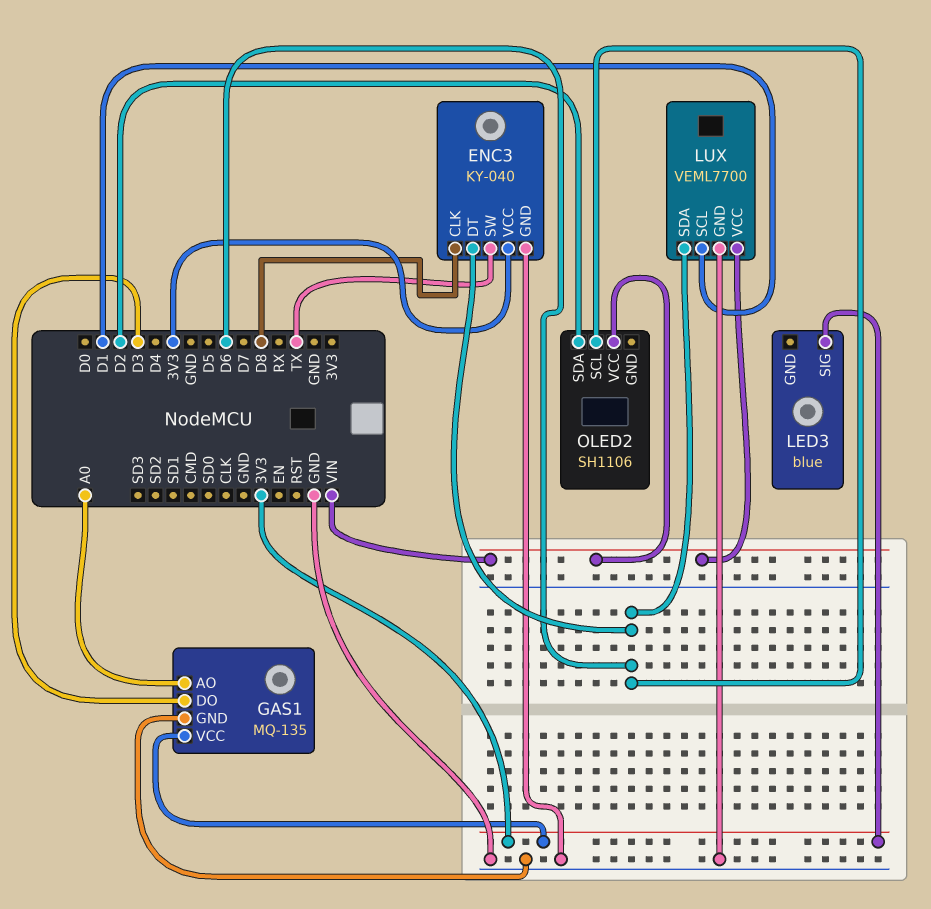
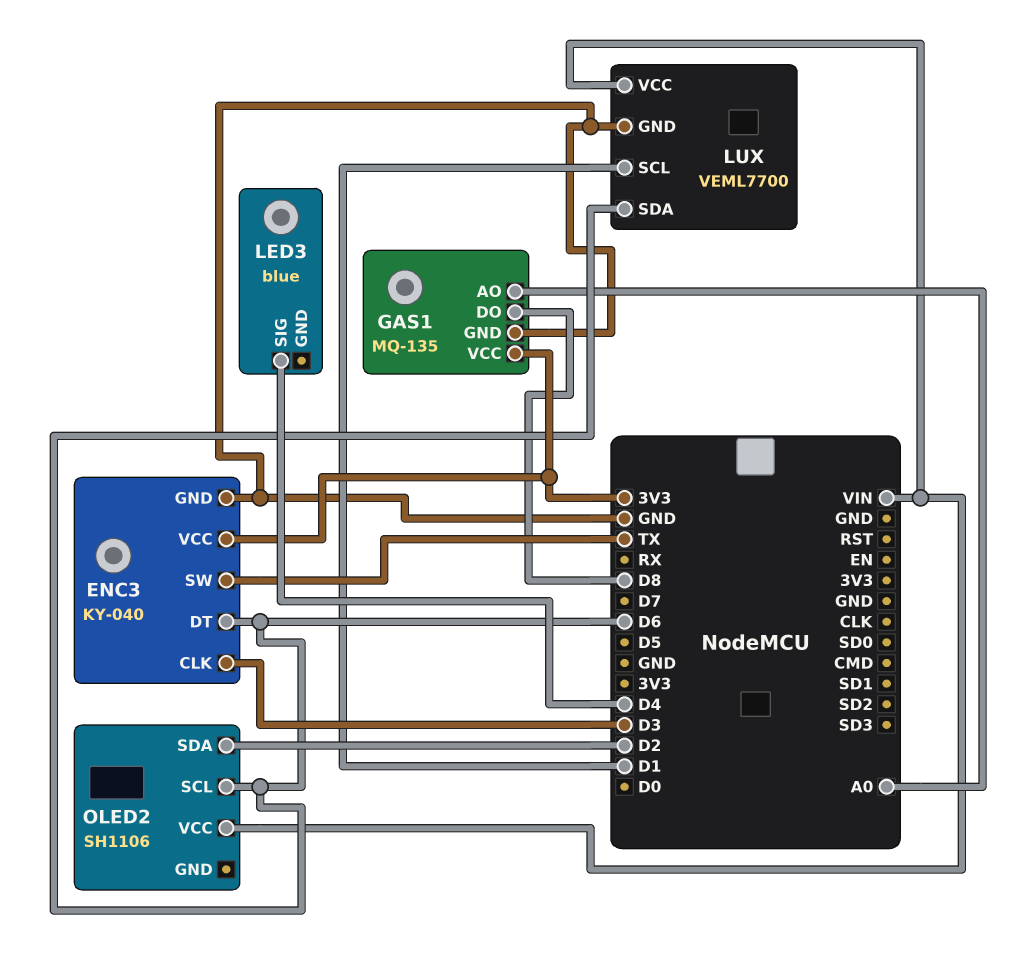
ENC3 pin CLK: D8 -> D3
GAS1 pin DO: D3 -> D8
LED3 pin SIG: 3V3 -> D4

